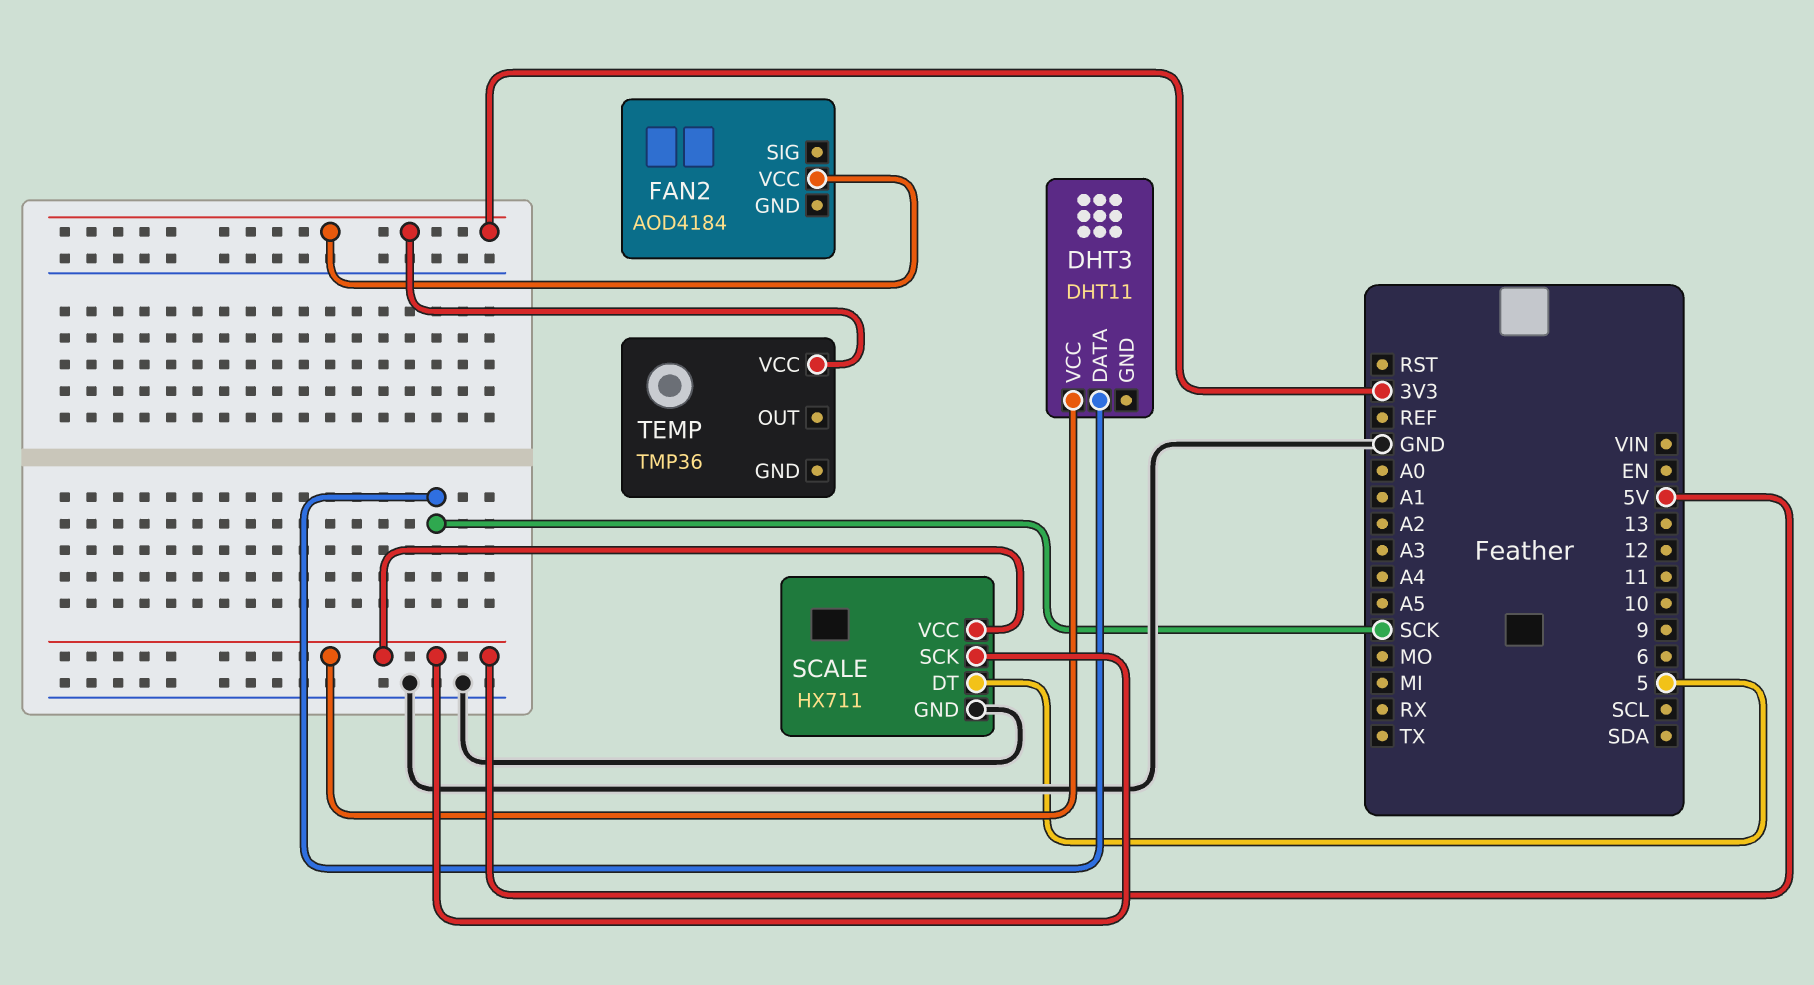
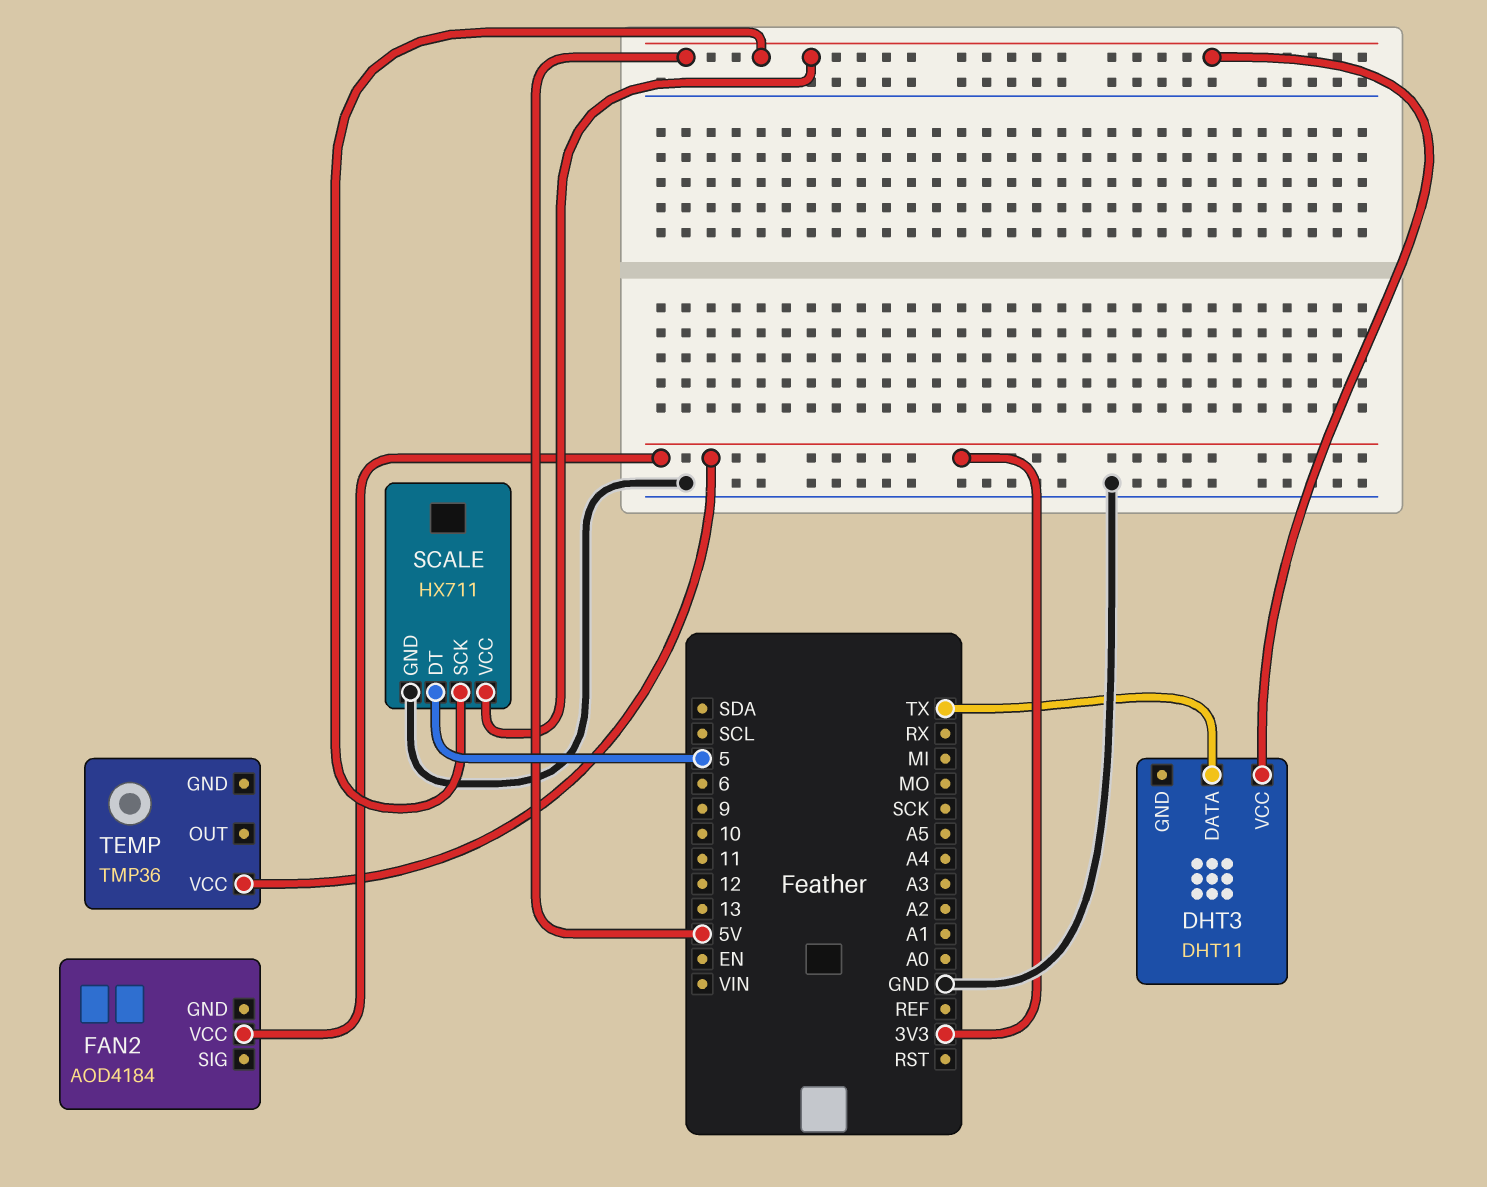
DHT3 pin DATA: SCK -> TX

